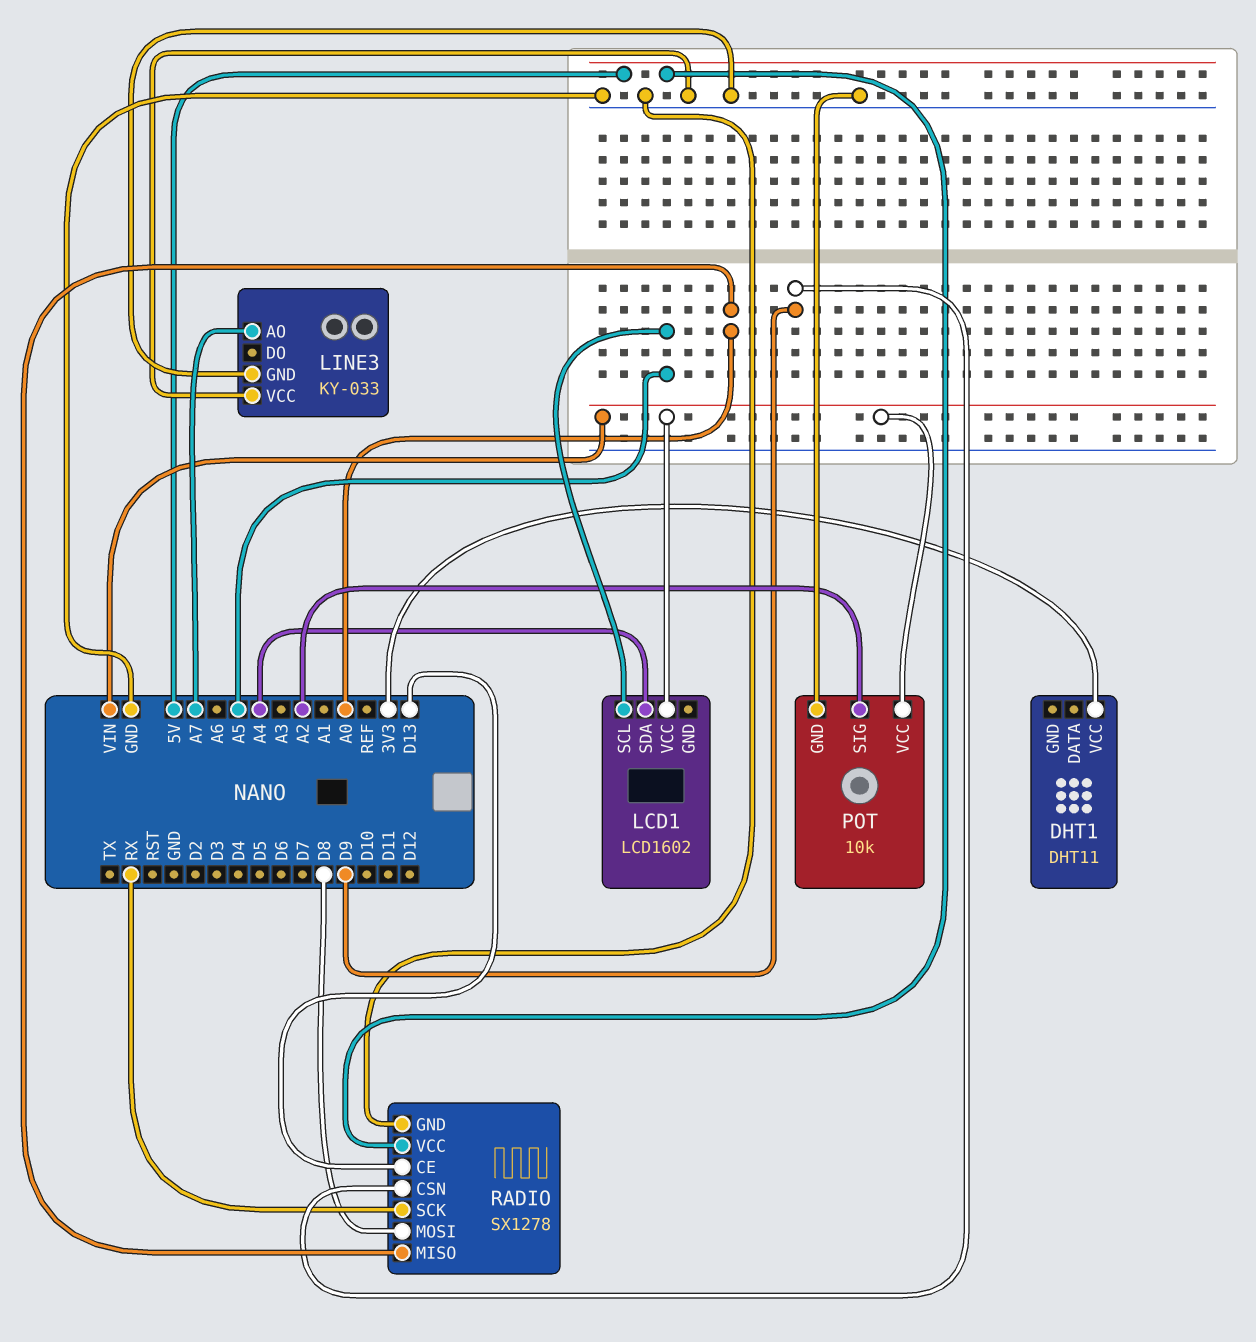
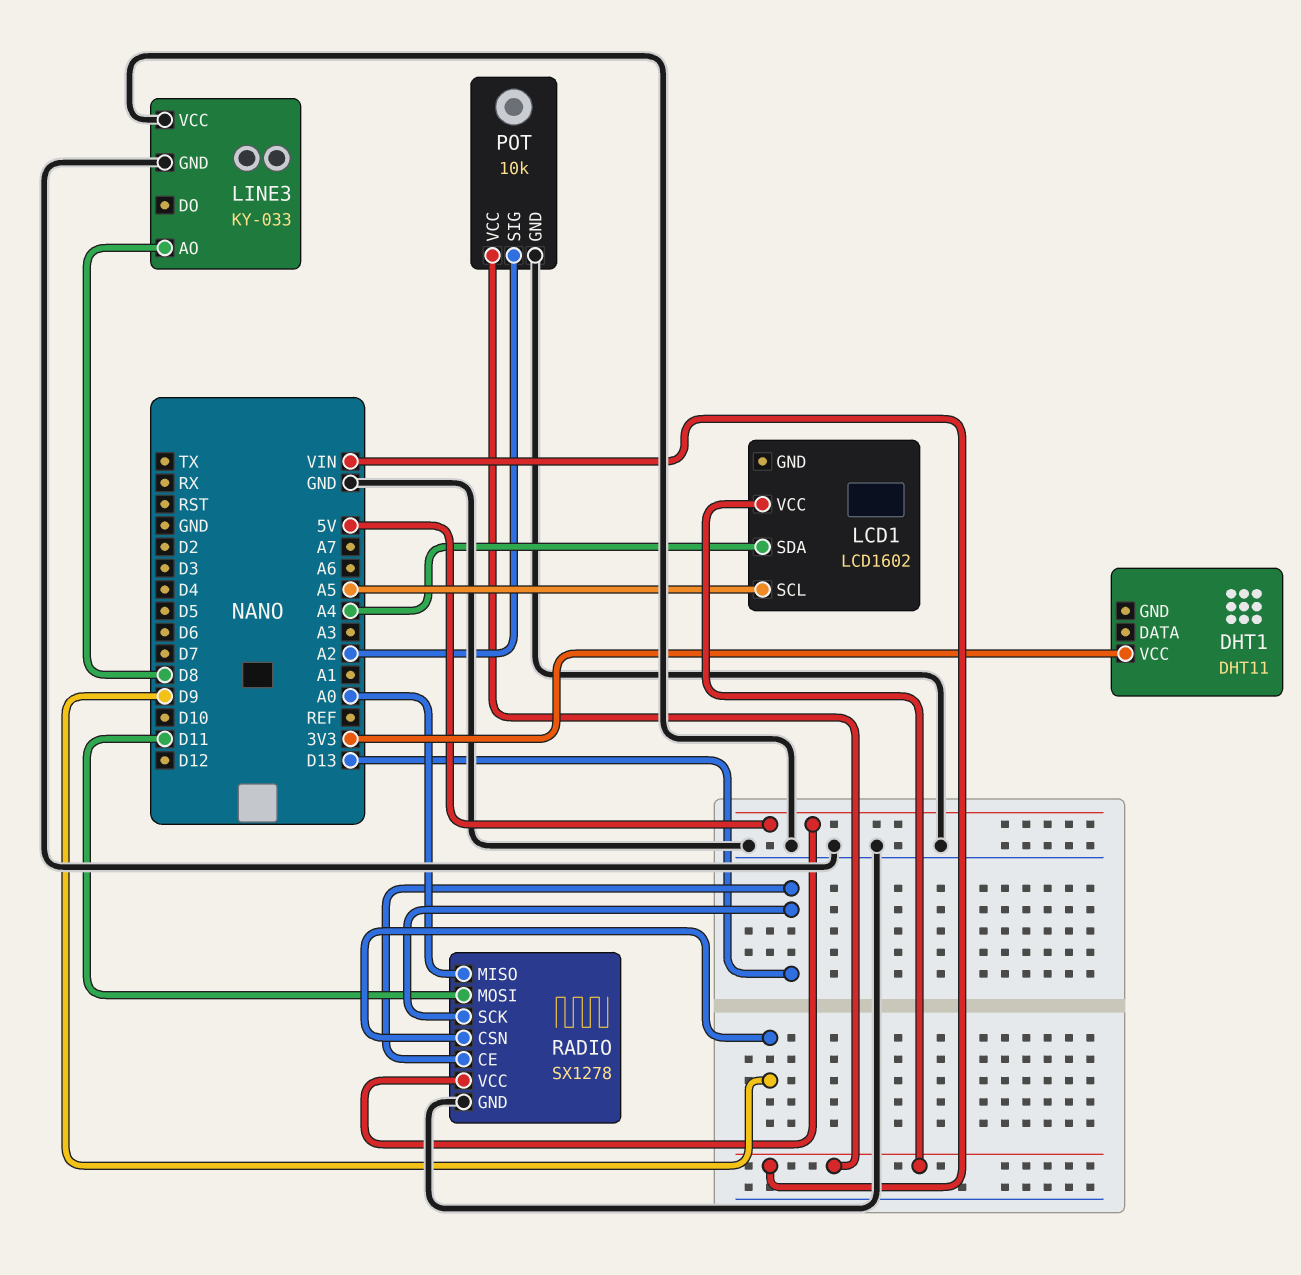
LINE3 pin AO: A7 -> D8
RADIO pin MOSI: D8 -> D11
RADIO pin SCK: RX -> D13

